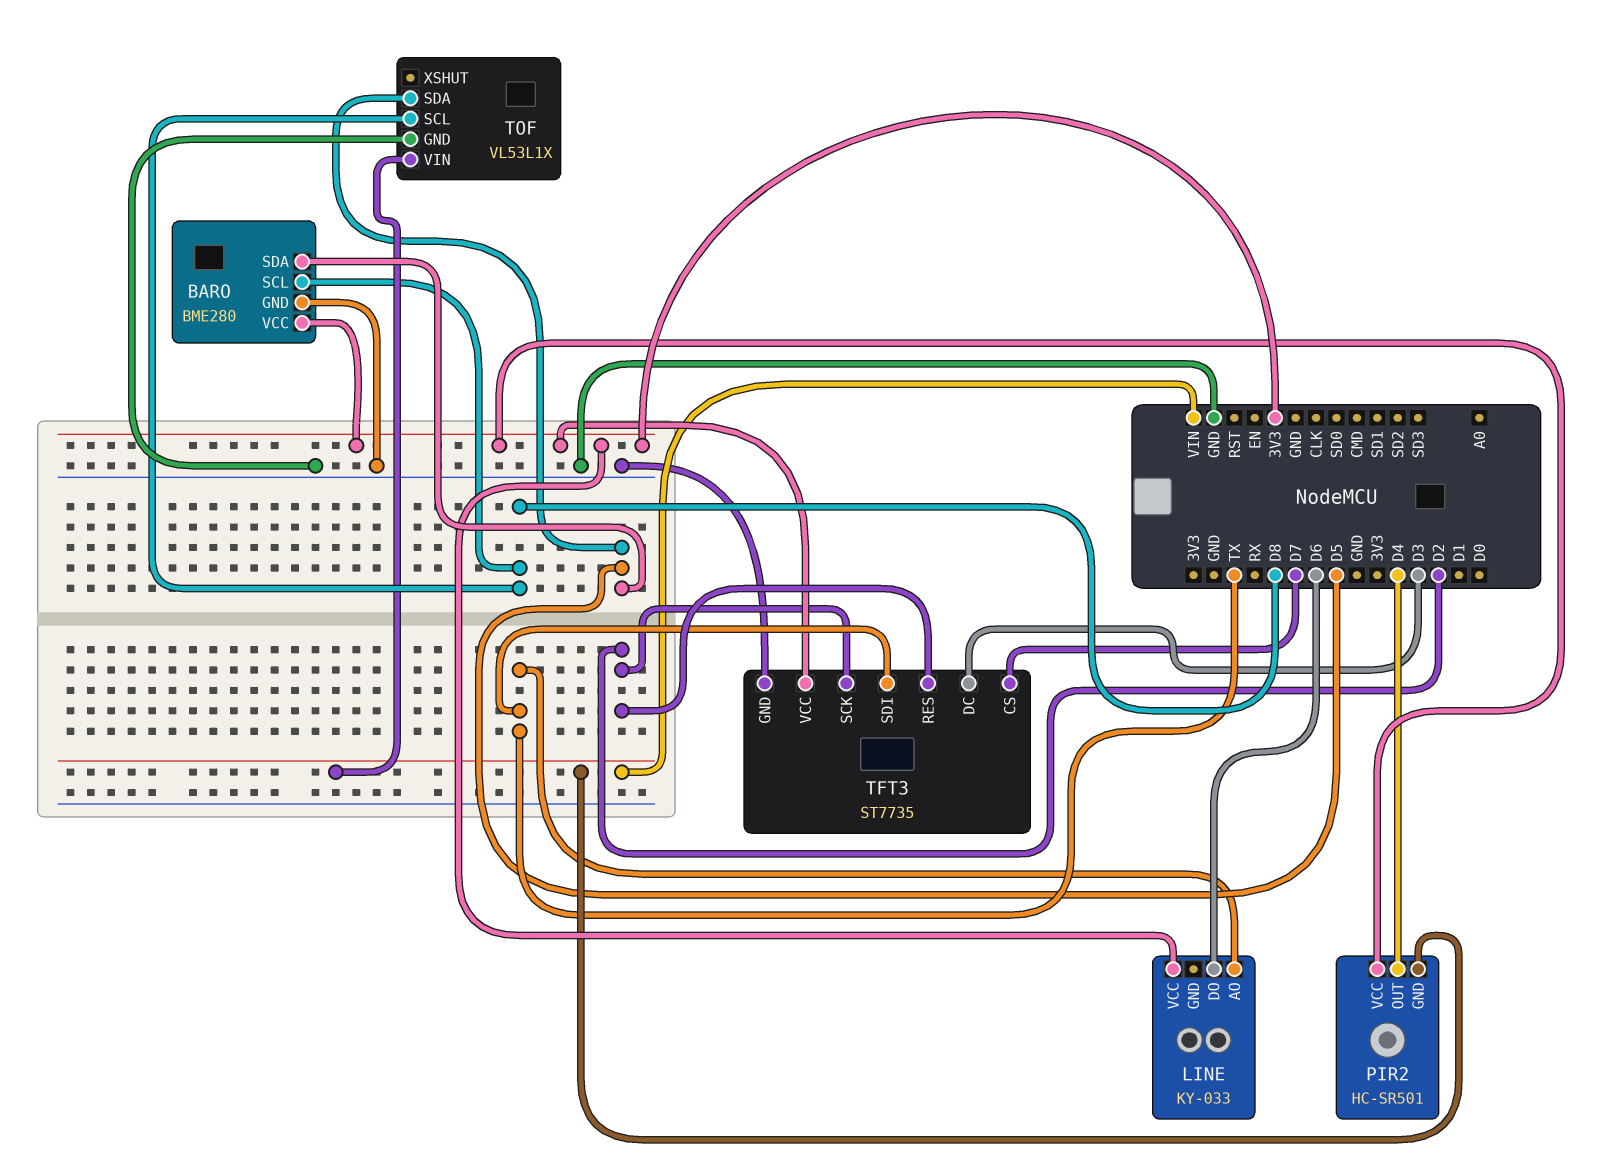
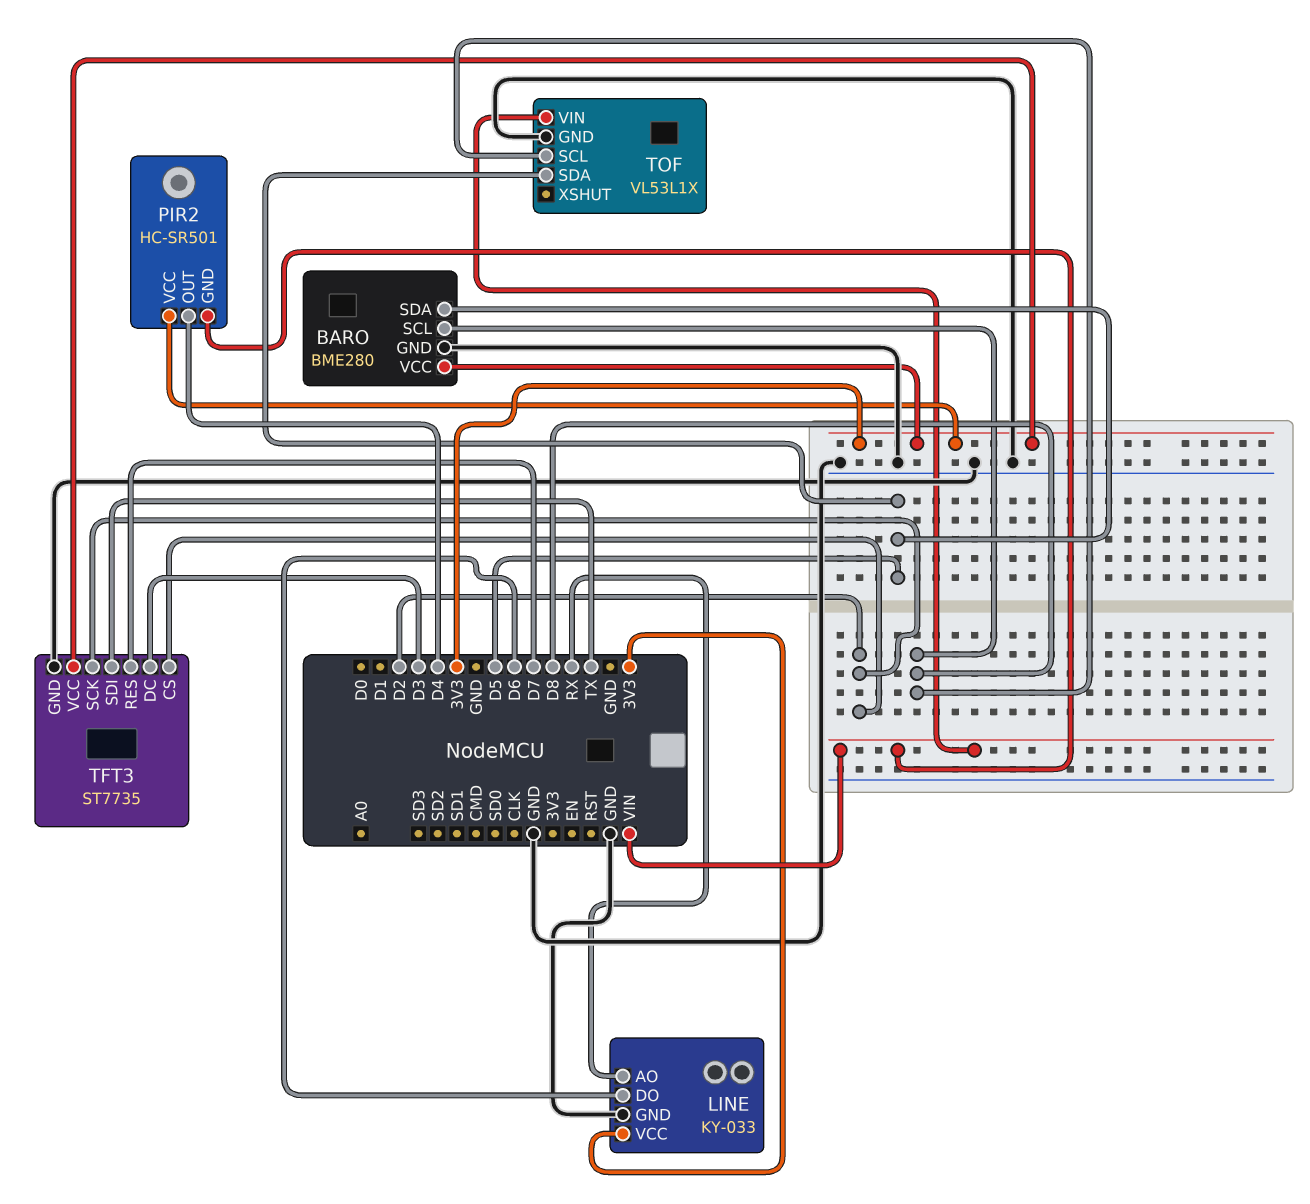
LINE pin AO: TX -> RX
LINE pin GND: none -> GND
TFT3 pin CS: D7 -> D2
TFT3 pin RES: D2 -> D7

